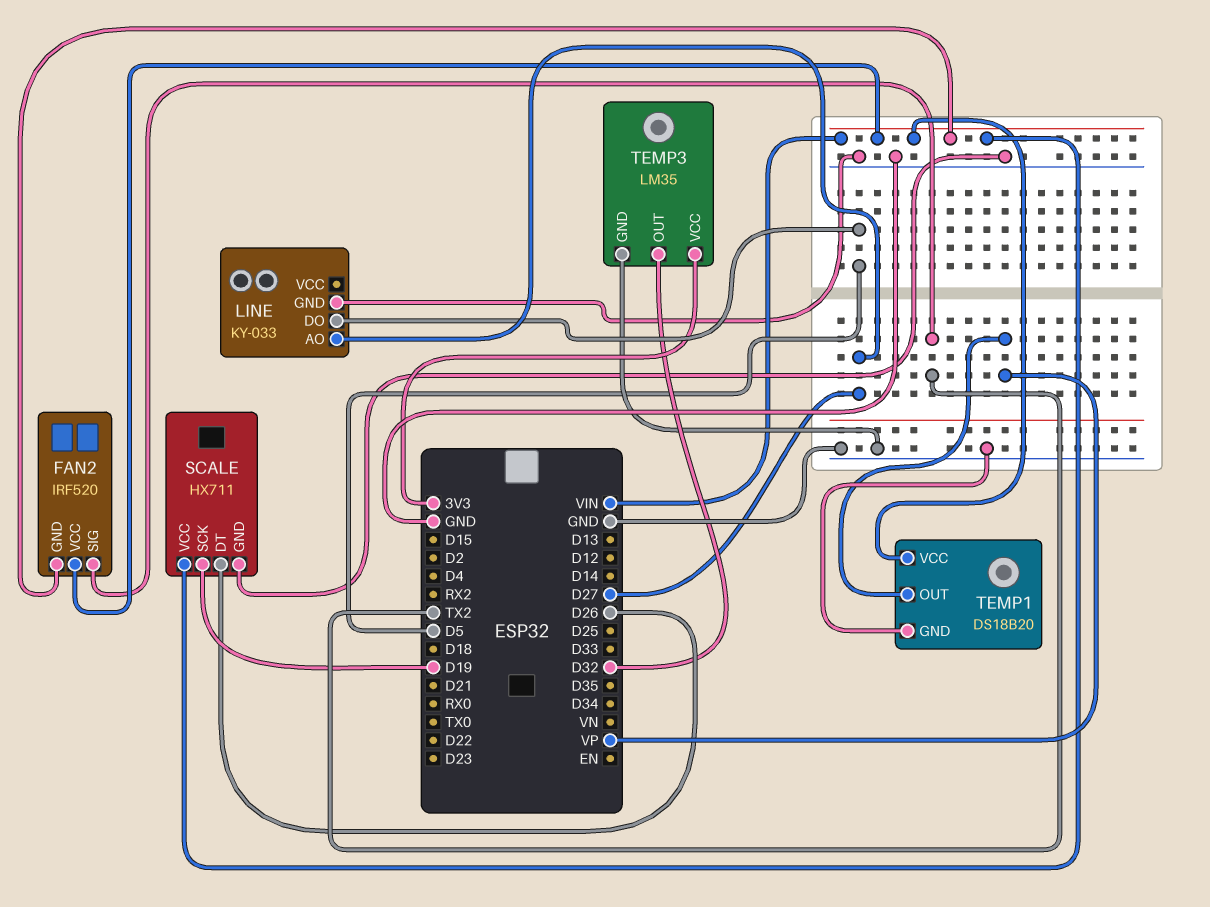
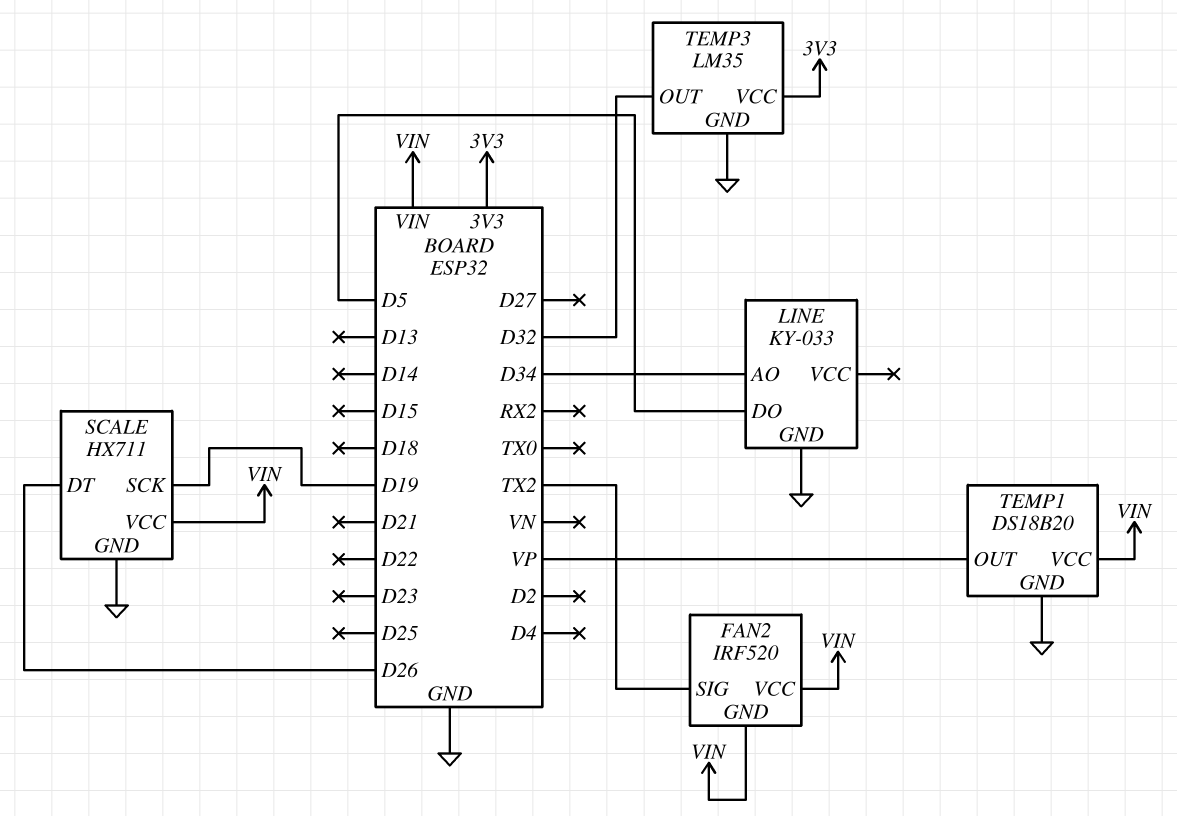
LINE pin AO: D27 -> D34

